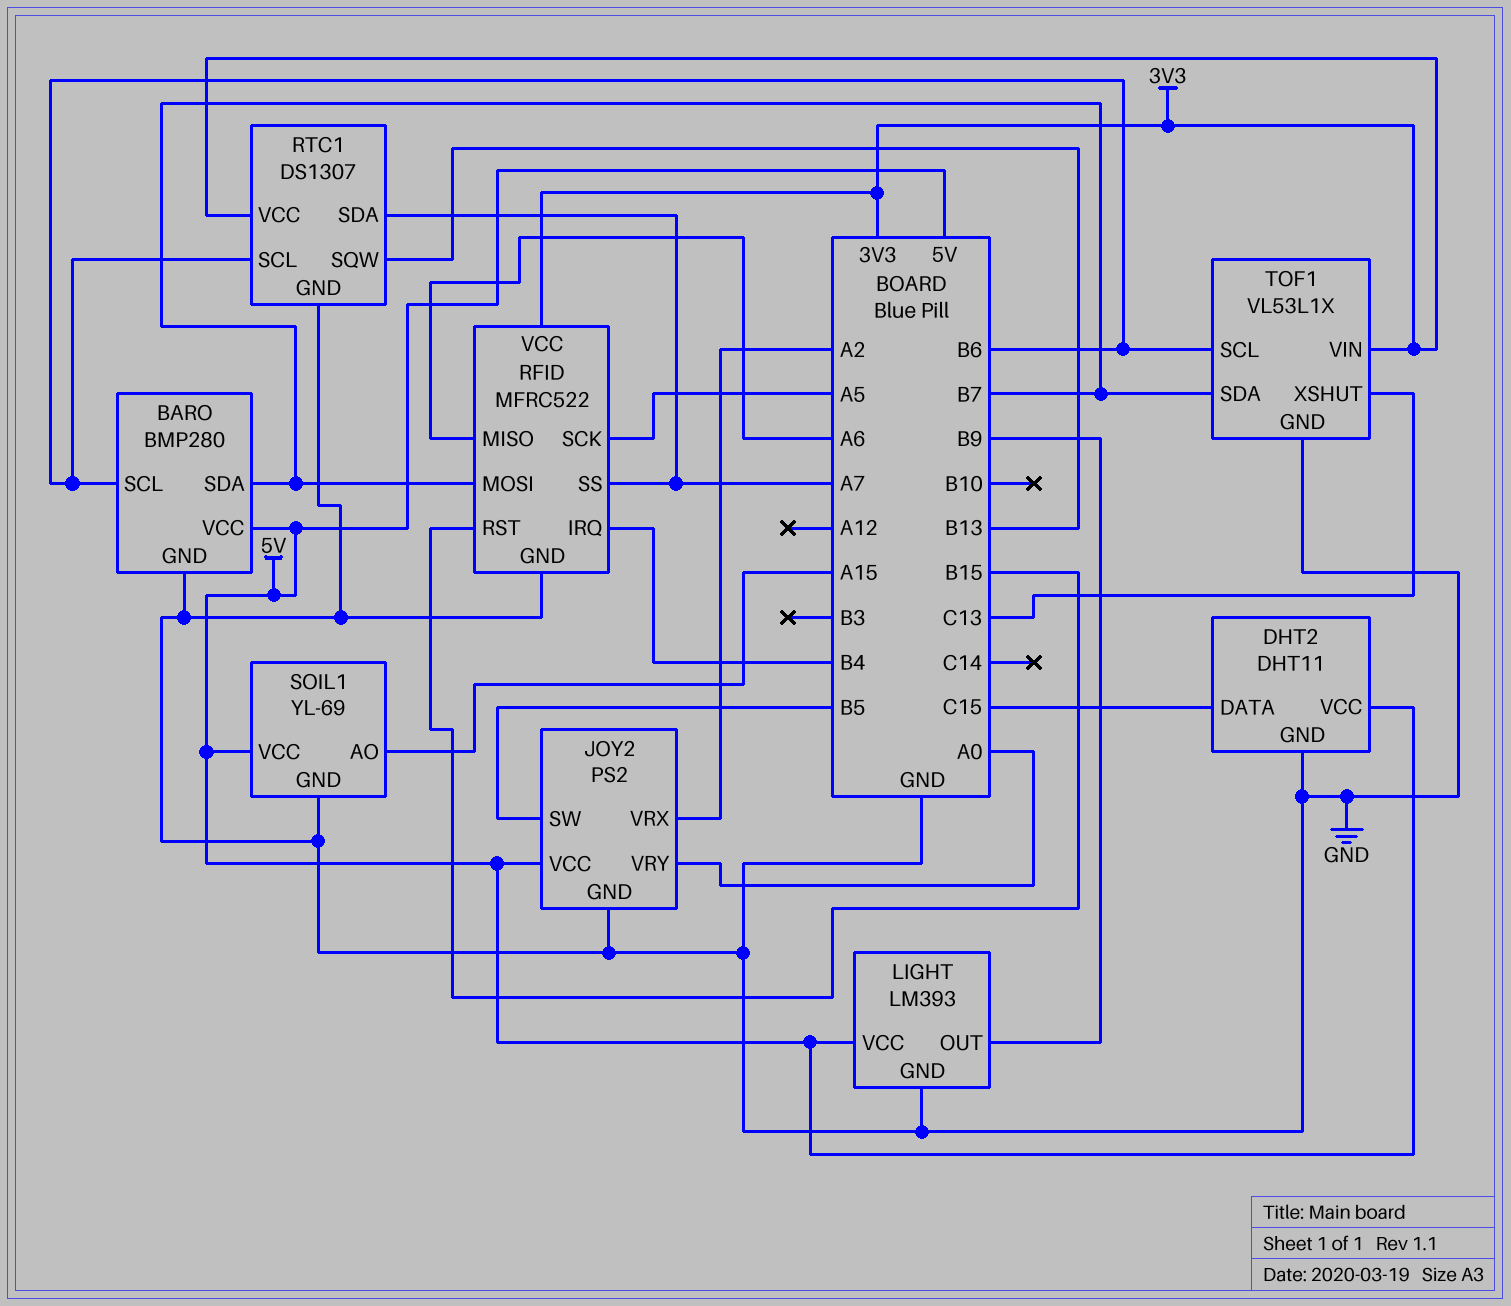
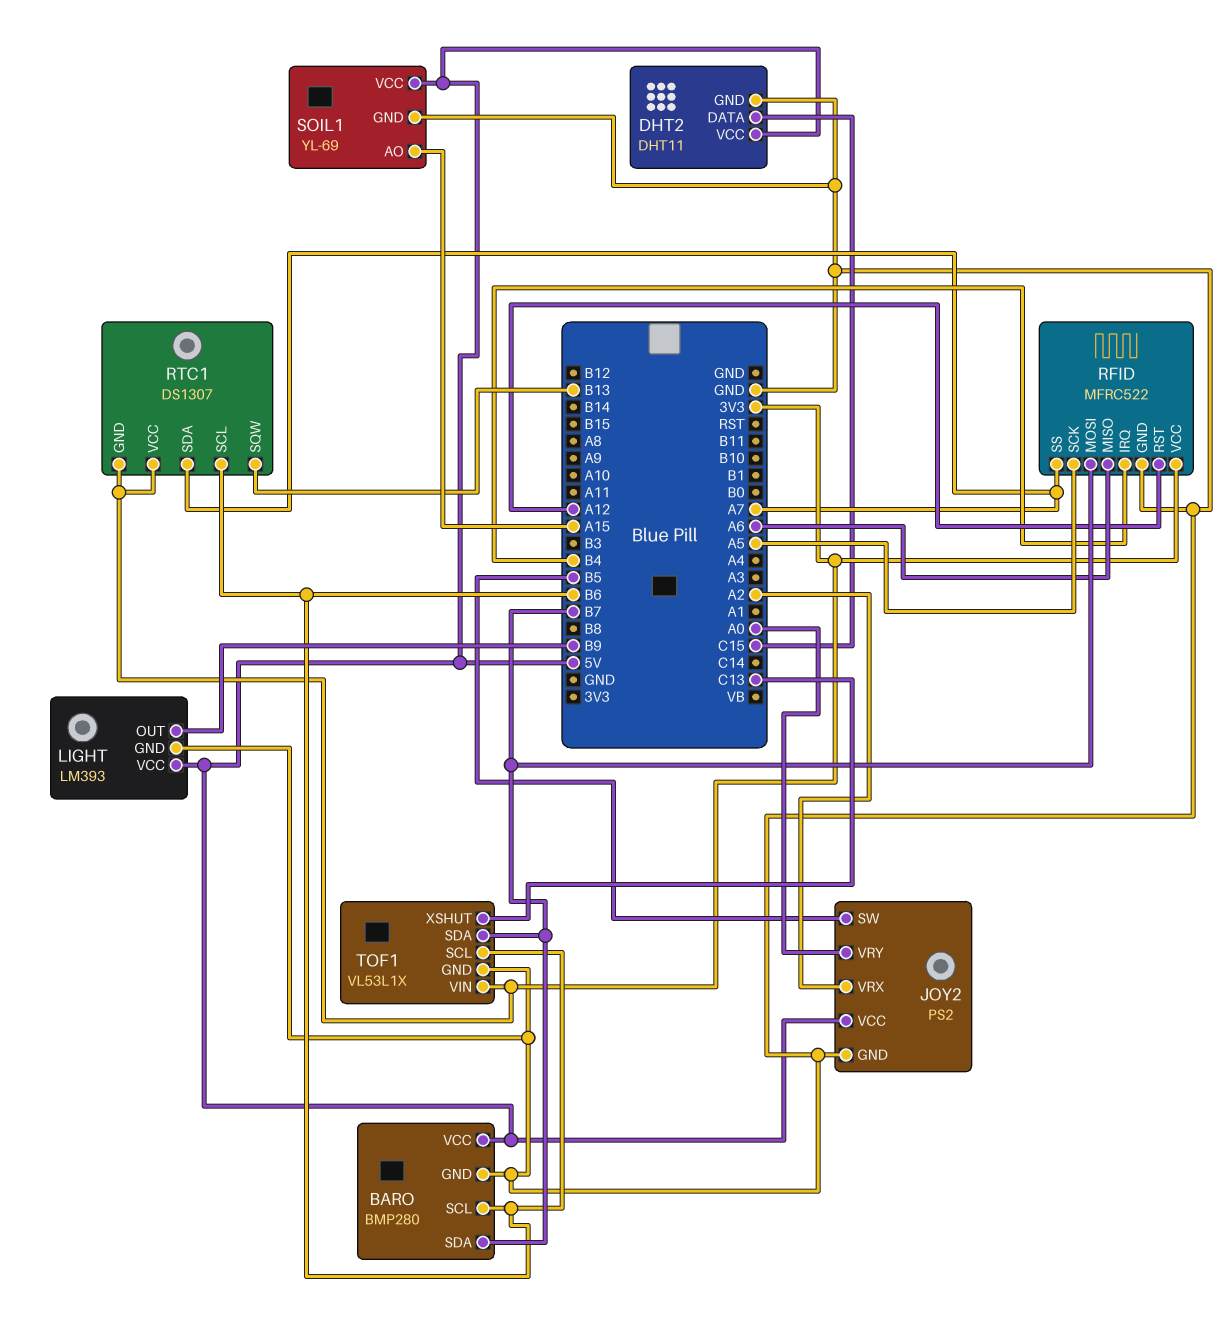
RFID pin RST: B15 -> A12
RTC1 pin GND: GND -> 3V3

